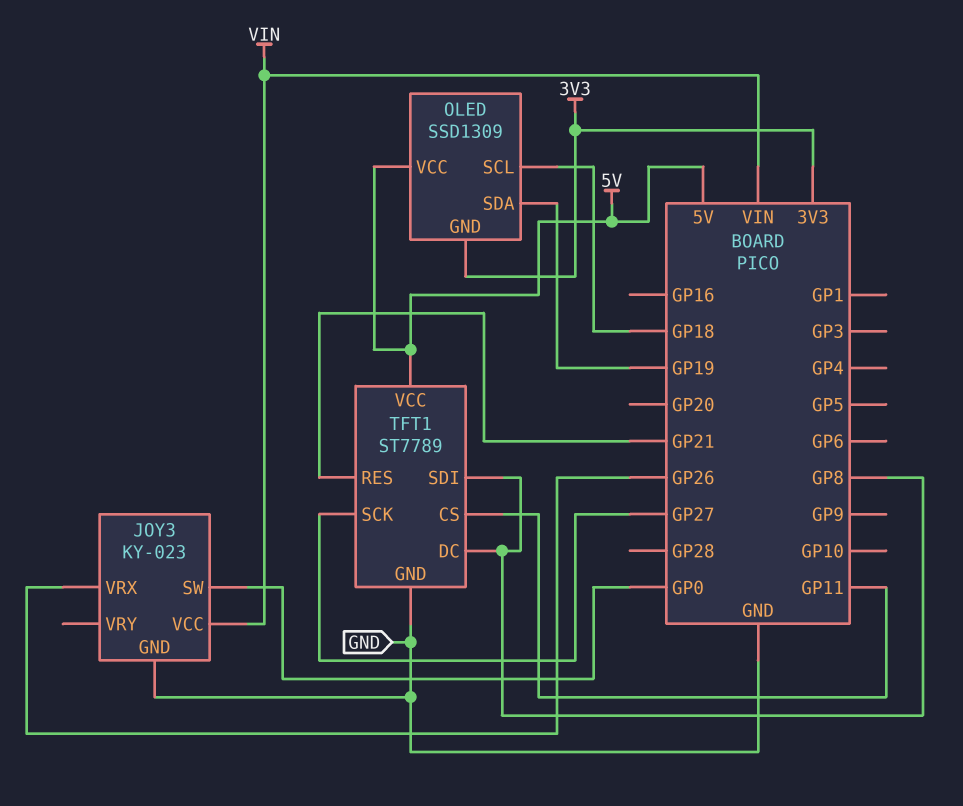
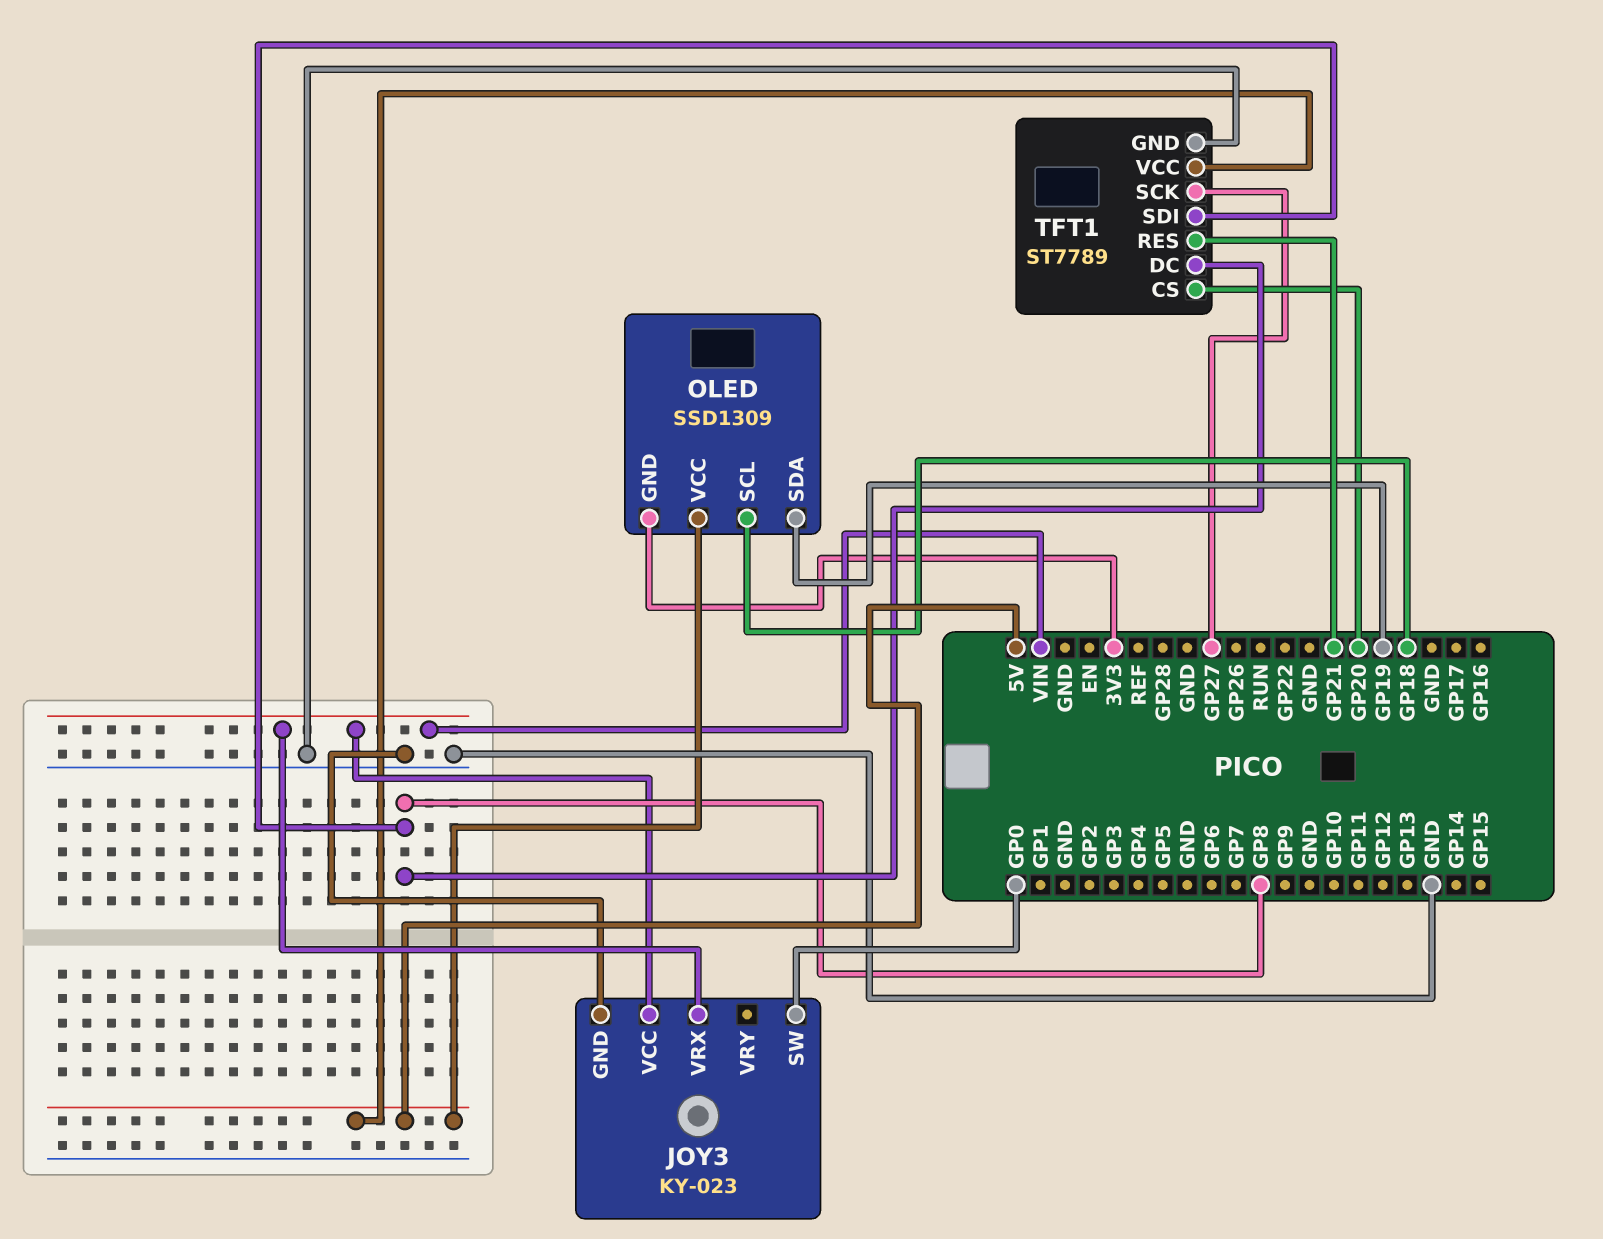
JOY3 pin VRX: GP26 -> VIN
TFT1 pin CS: GP11 -> GP20

